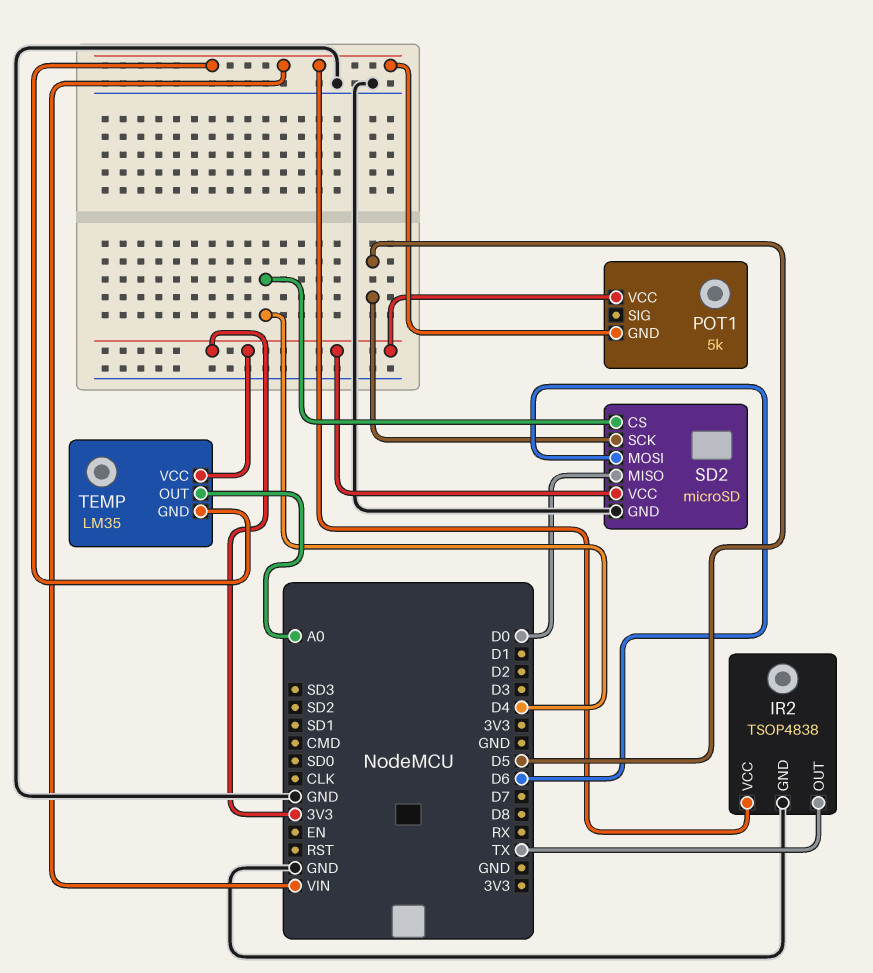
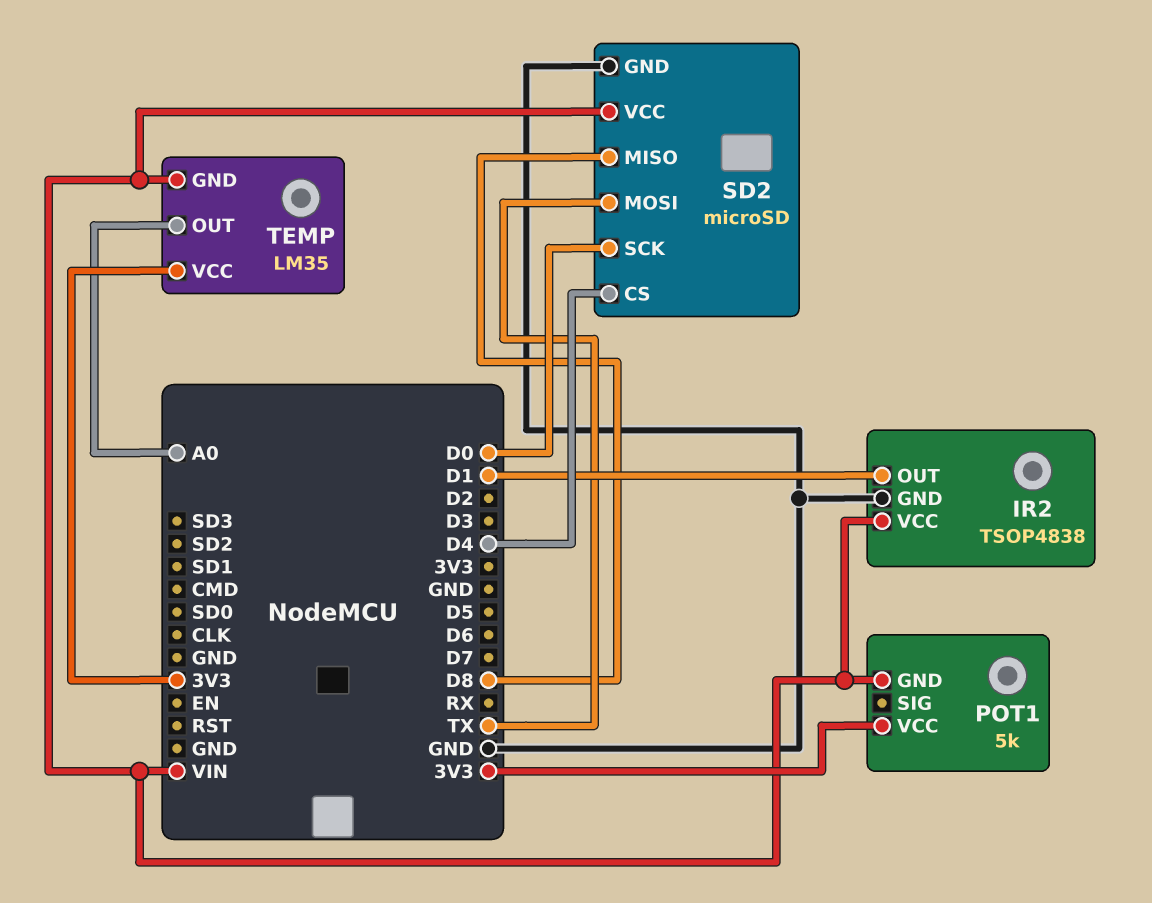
IR2 pin OUT: TX -> D1
SD2 pin MISO: D0 -> D8
SD2 pin MOSI: D6 -> TX
SD2 pin SCK: D5 -> D0
SD2 pin VCC: 3V3 -> VIN

